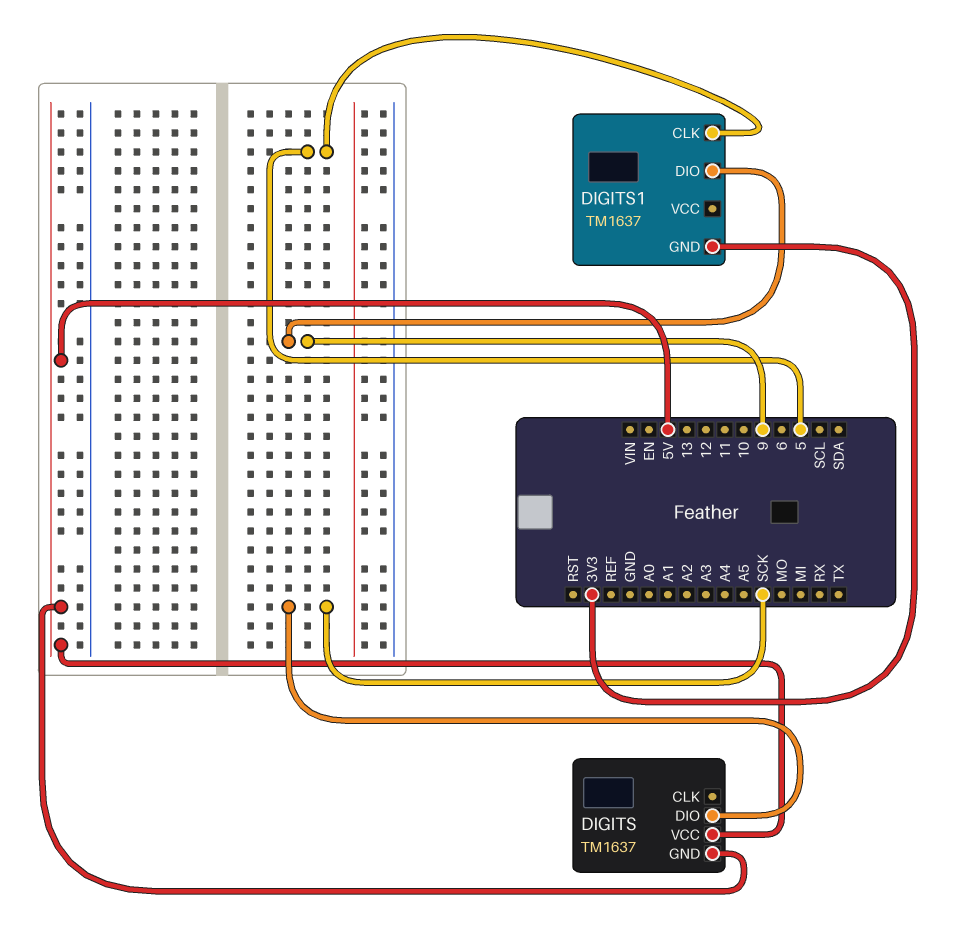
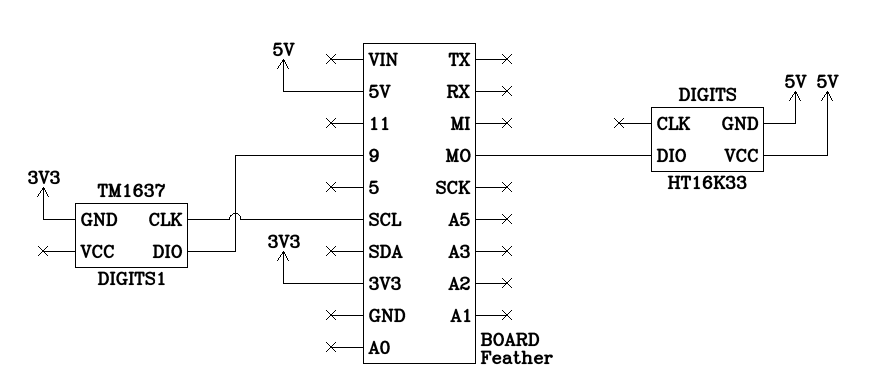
DIGITS: TM1637 -> HT16K33
DIGITS pin DIO: SCK -> MO
DIGITS1 pin CLK: 5 -> SCL

